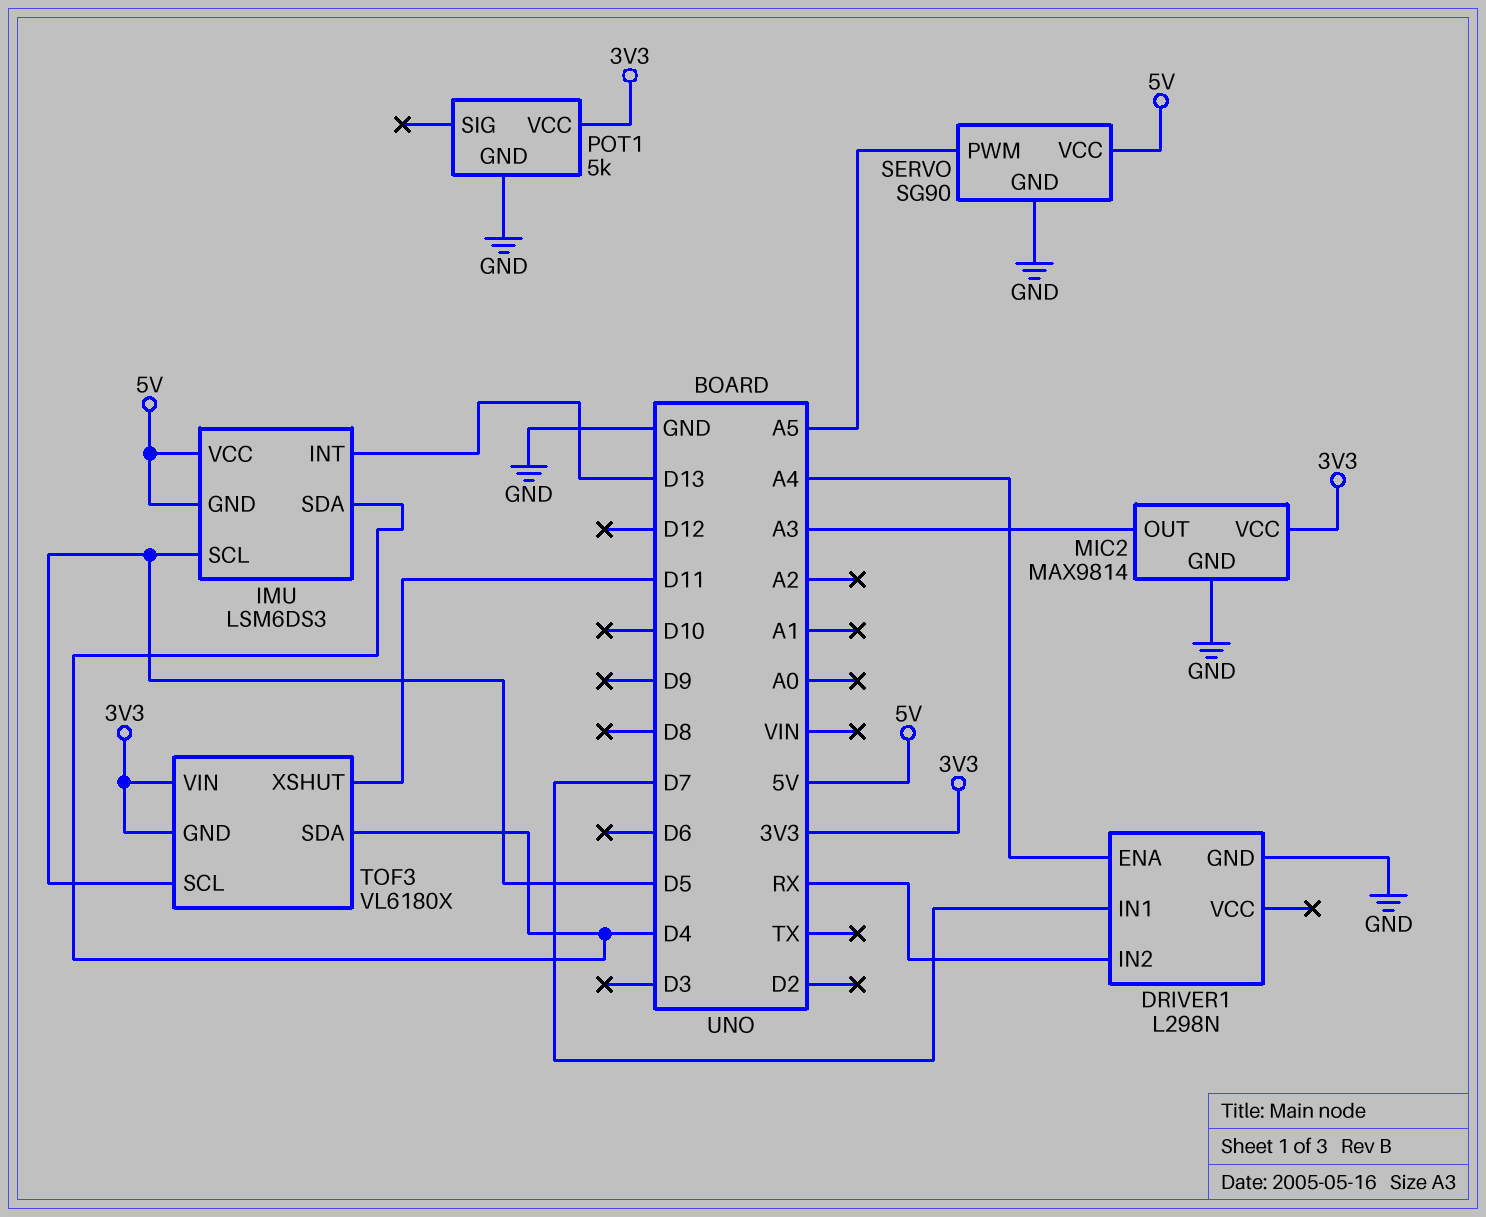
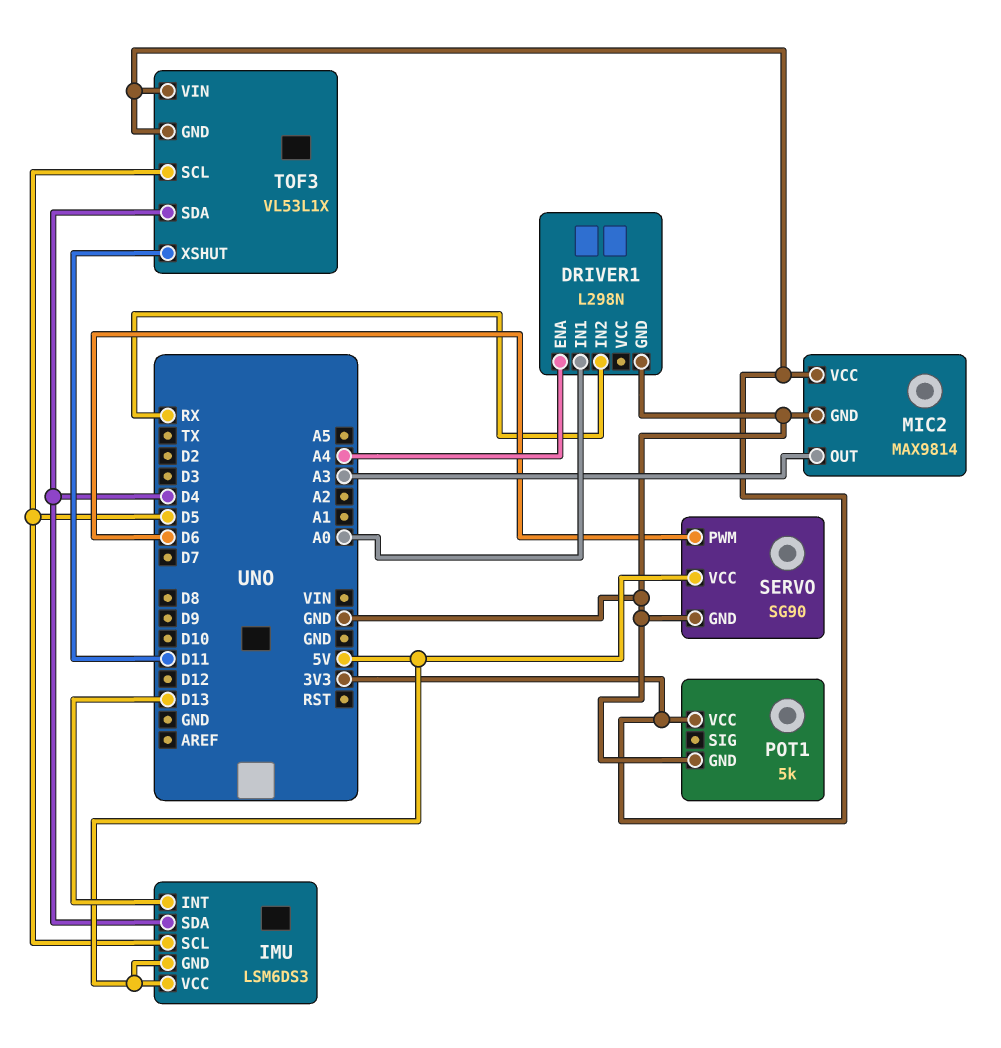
DRIVER1 pin IN1: D7 -> A0
SERVO pin PWM: A5 -> D6
TOF3: VL6180X -> VL53L1X

